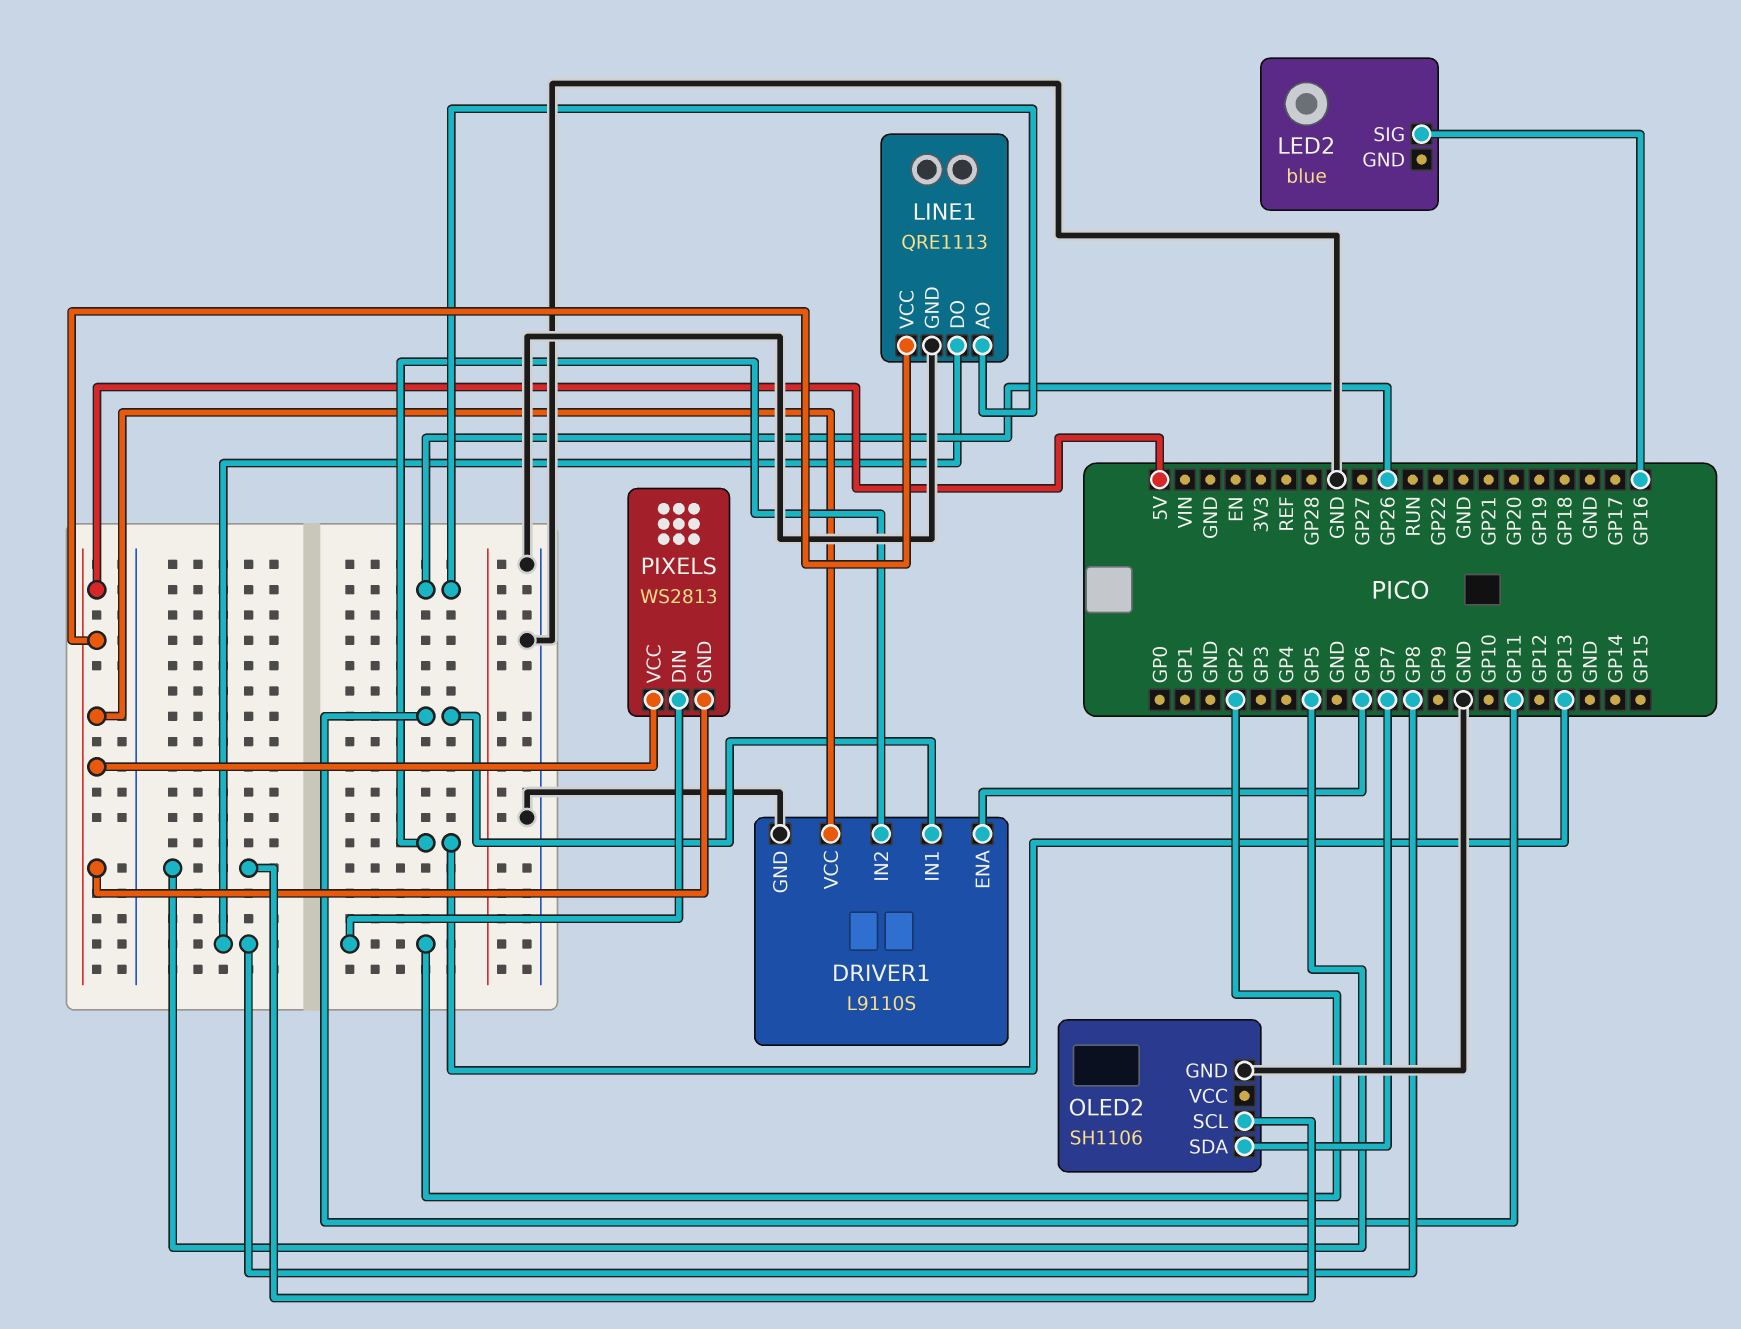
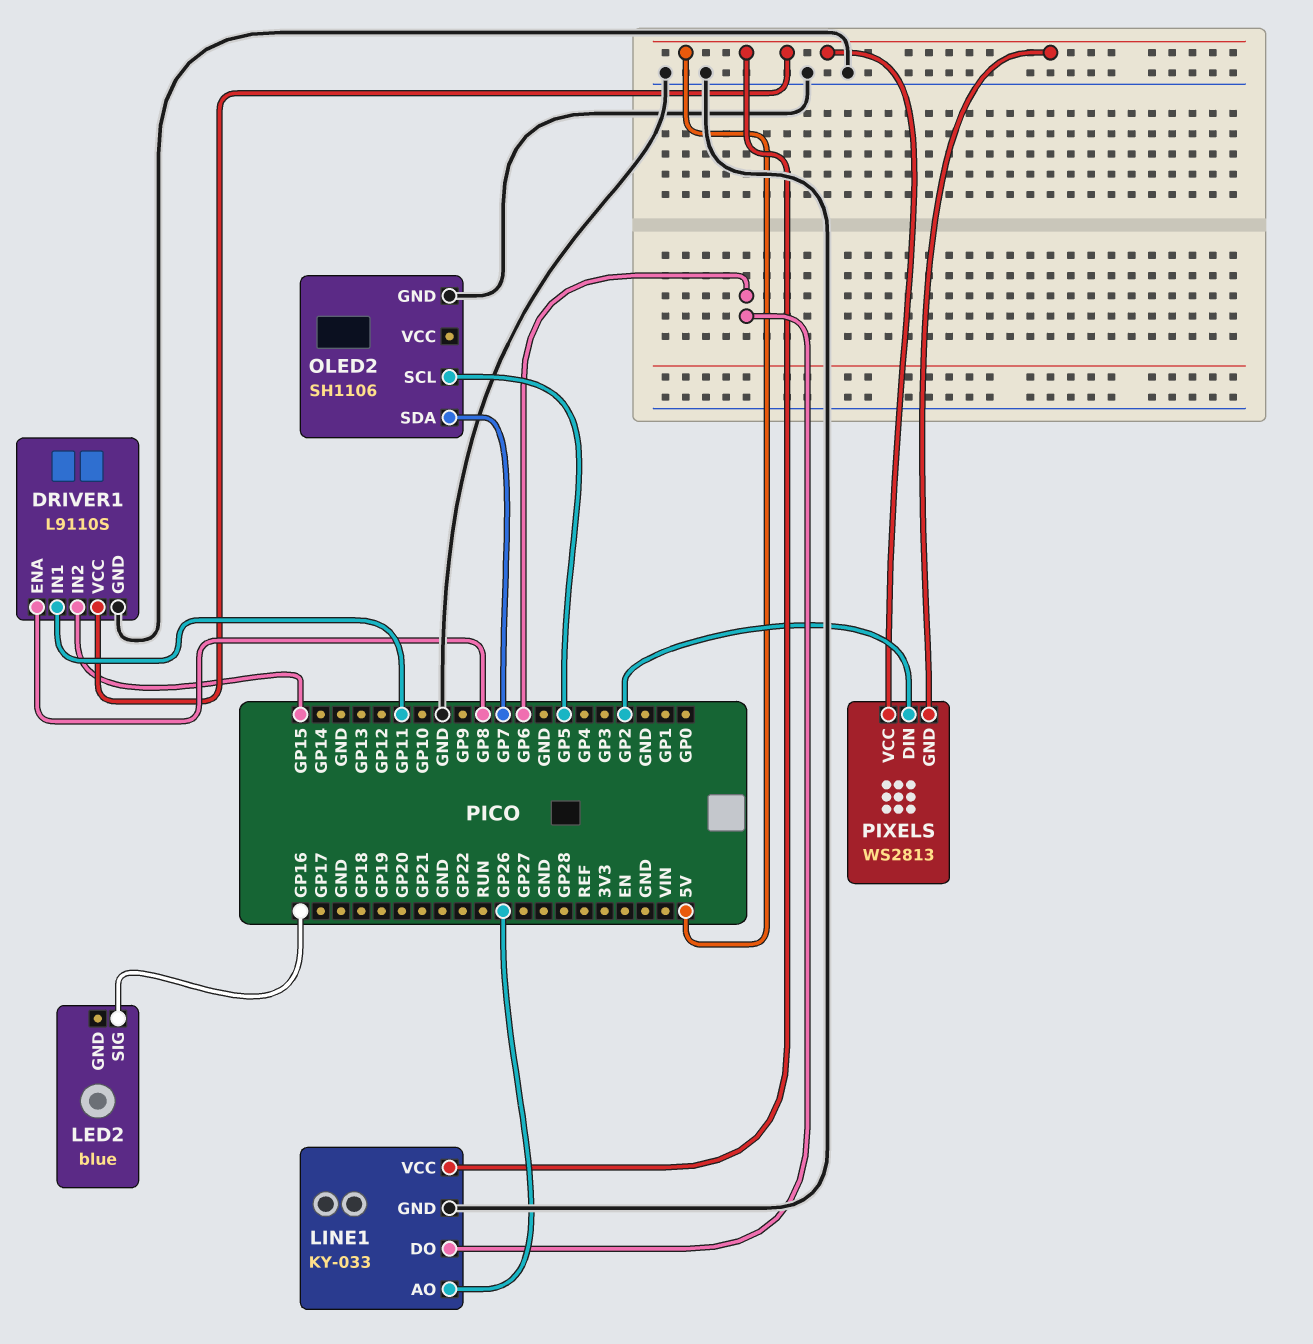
DRIVER1 pin ENA: GP6 -> GP8
DRIVER1 pin IN2: GP13 -> GP15
LINE1: QRE1113 -> KY-033
LINE1 pin DO: GP8 -> GP6

